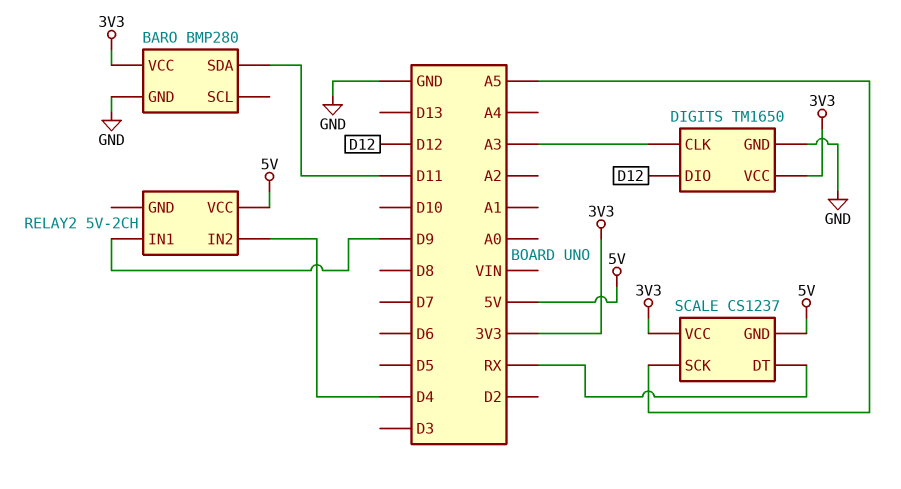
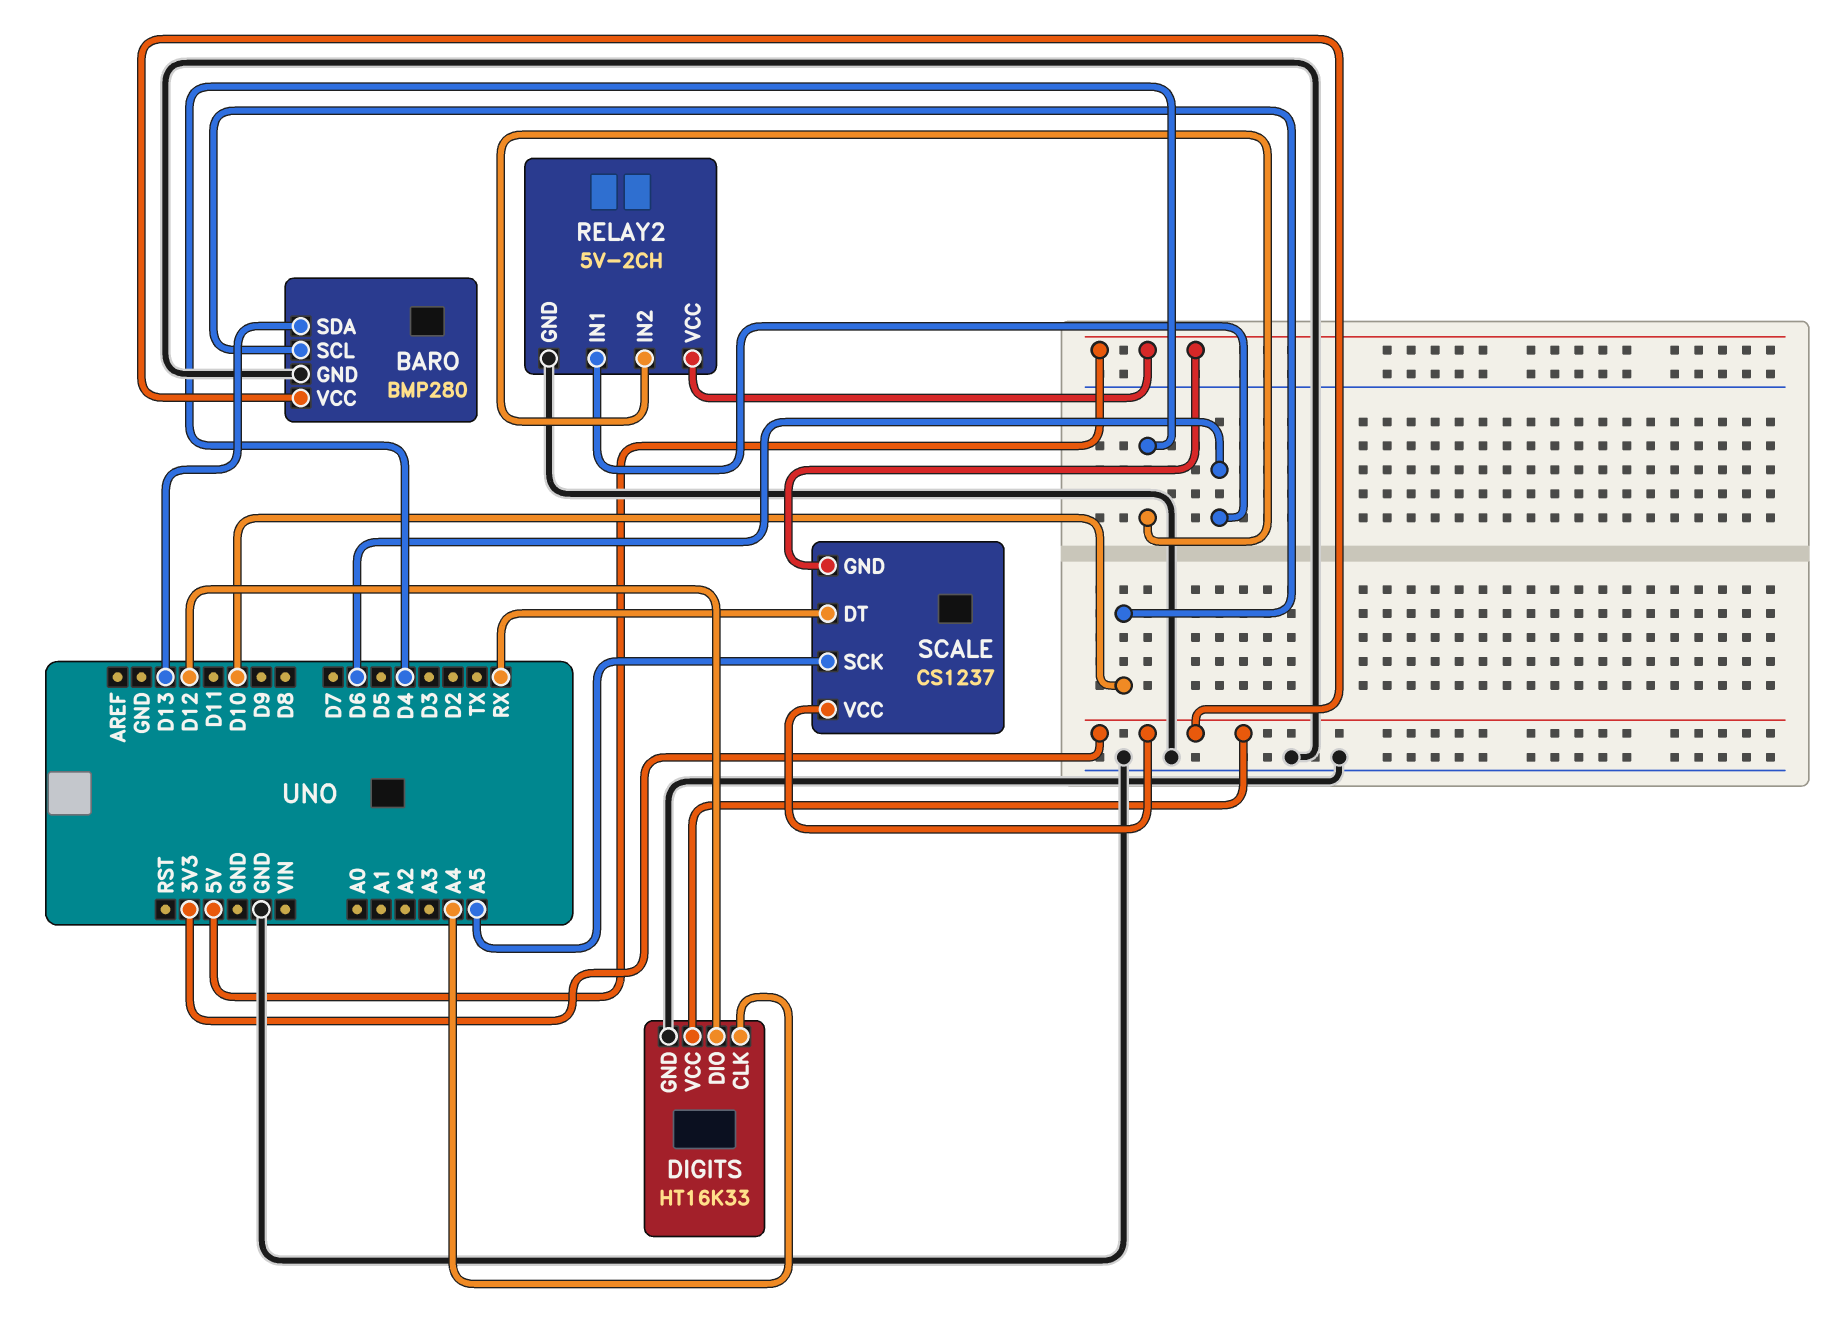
BARO pin SCL: none -> D10
BARO pin SDA: D11 -> D13
DIGITS: TM1650 -> HT16K33
DIGITS pin CLK: A3 -> A4
RELAY2 pin GND: none -> GND
RELAY2 pin IN1: D9 -> D6

